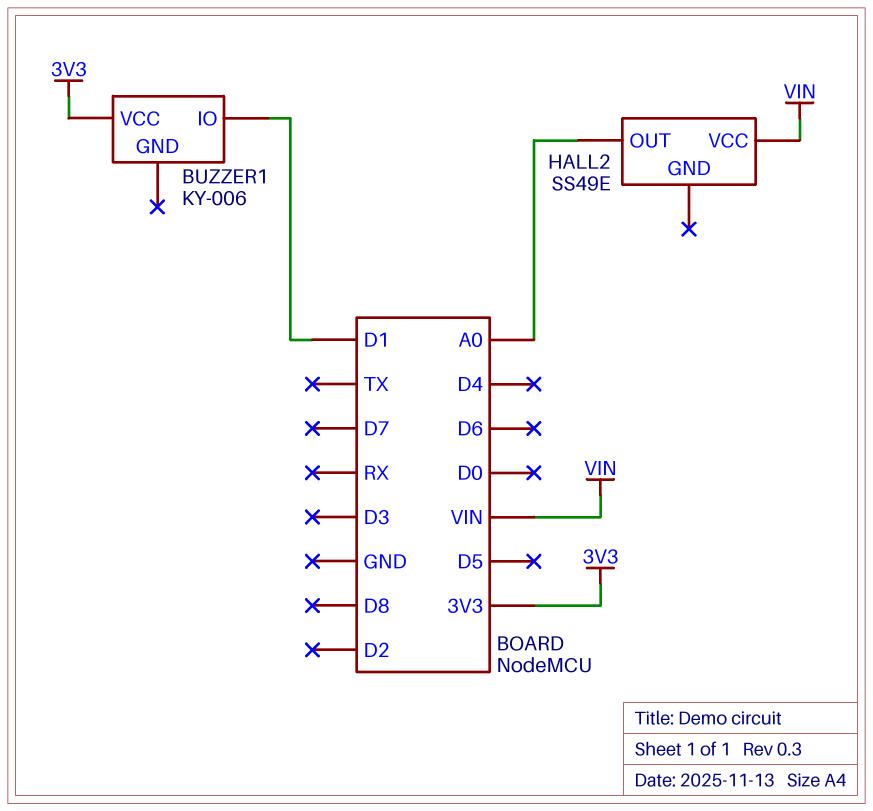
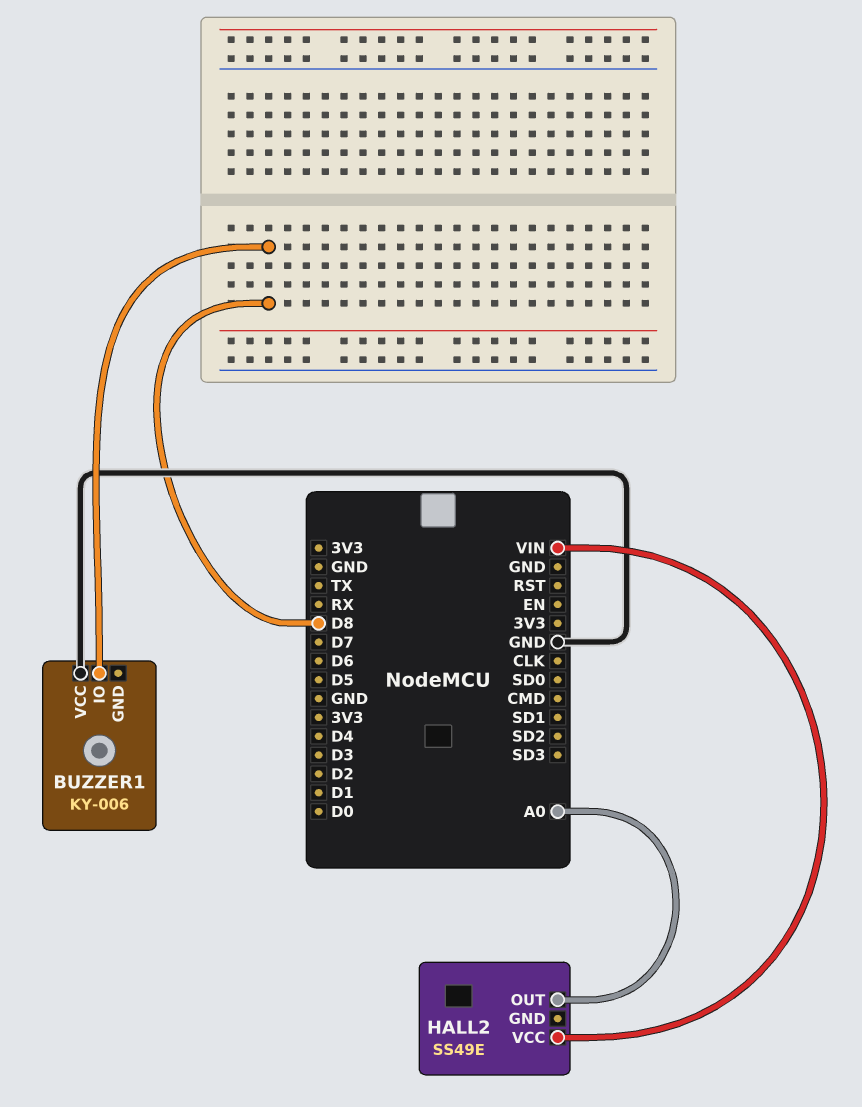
BUZZER1 pin IO: D1 -> D8
BUZZER1 pin VCC: 3V3 -> GND

